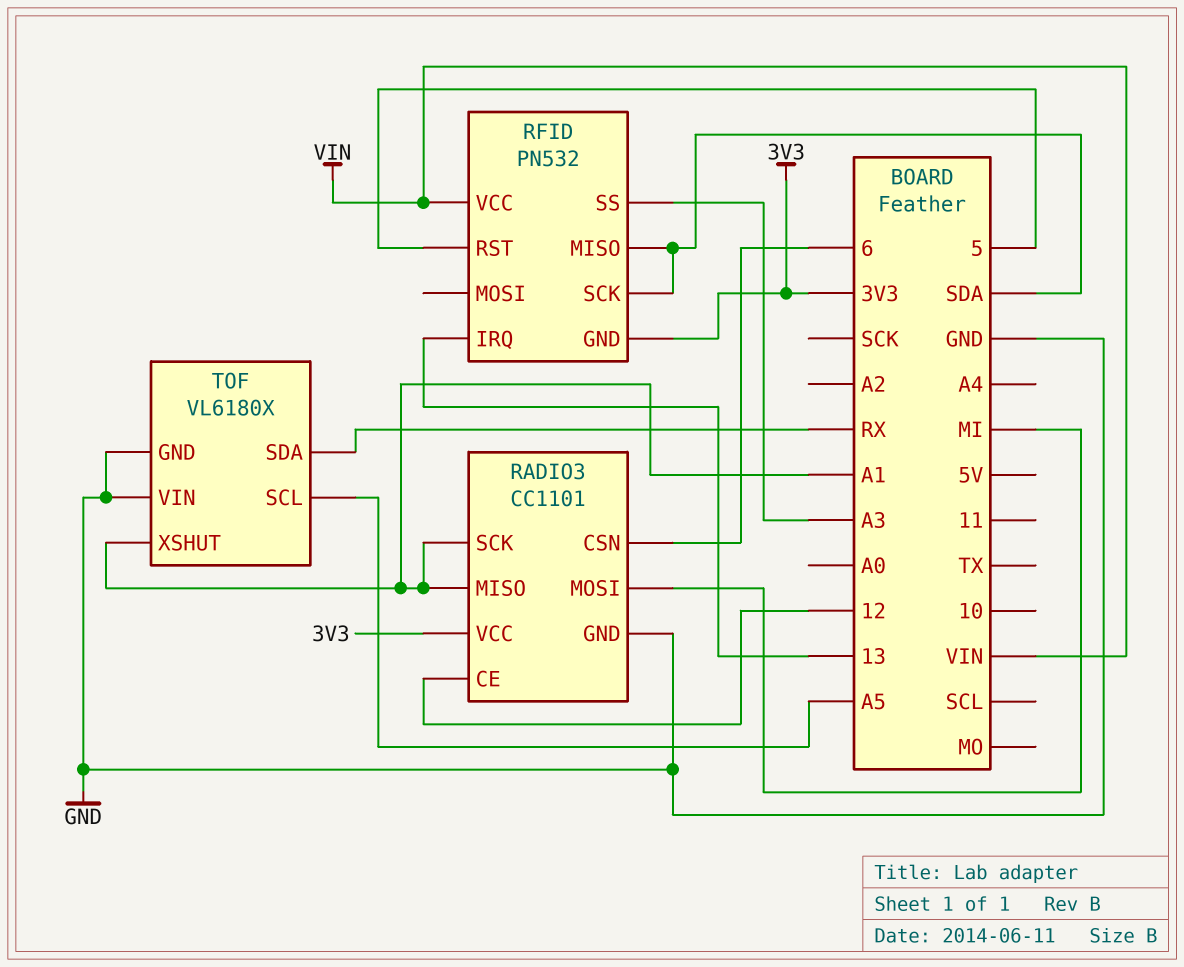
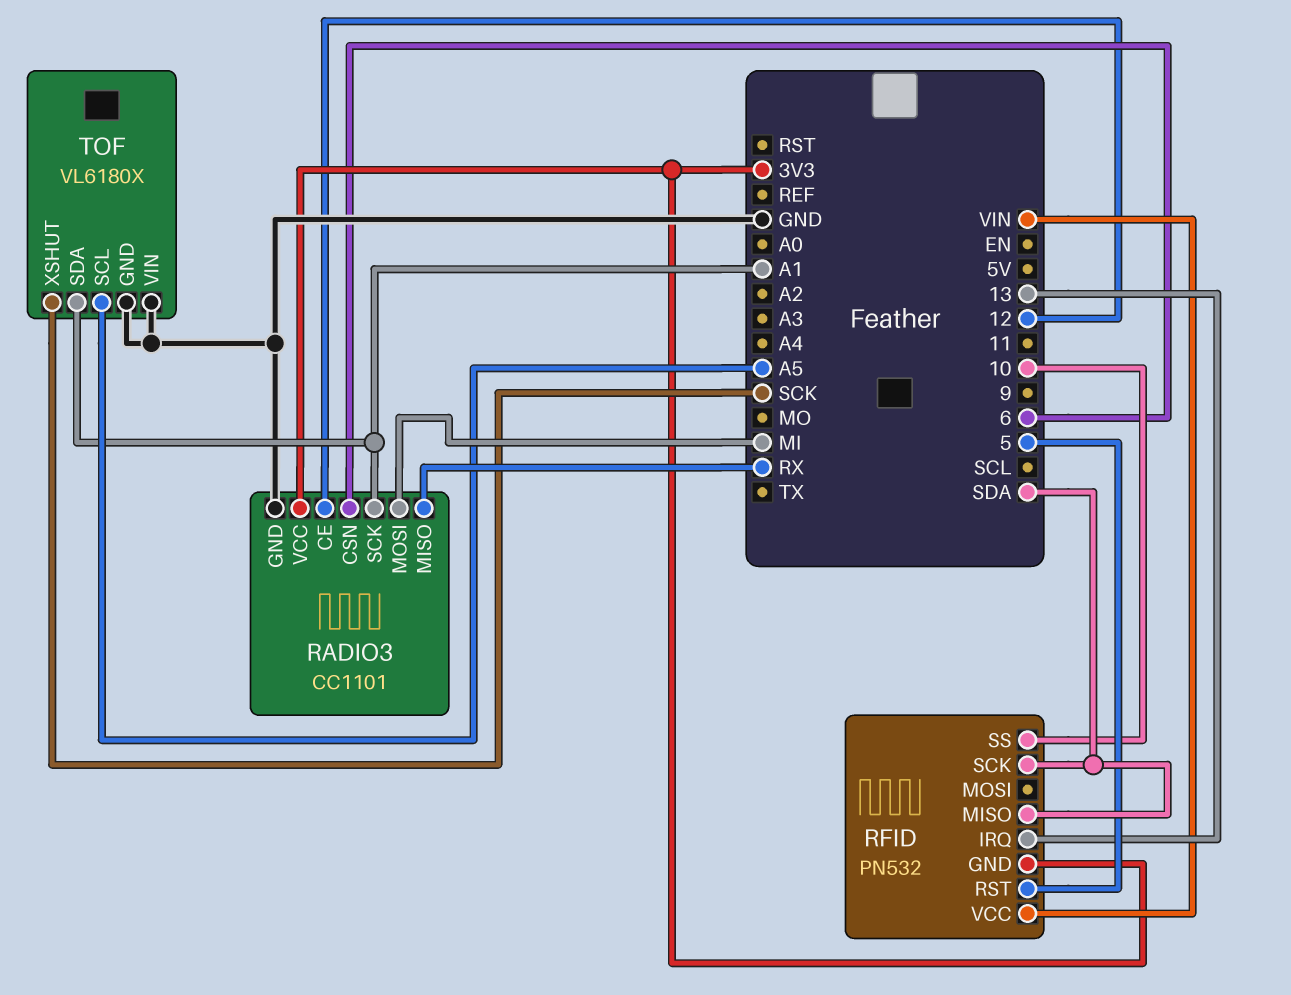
RADIO3 pin MISO: A1 -> RX
RFID pin SS: A3 -> 10
TOF pin SDA: RX -> A1
TOF pin XSHUT: A1 -> SCK

